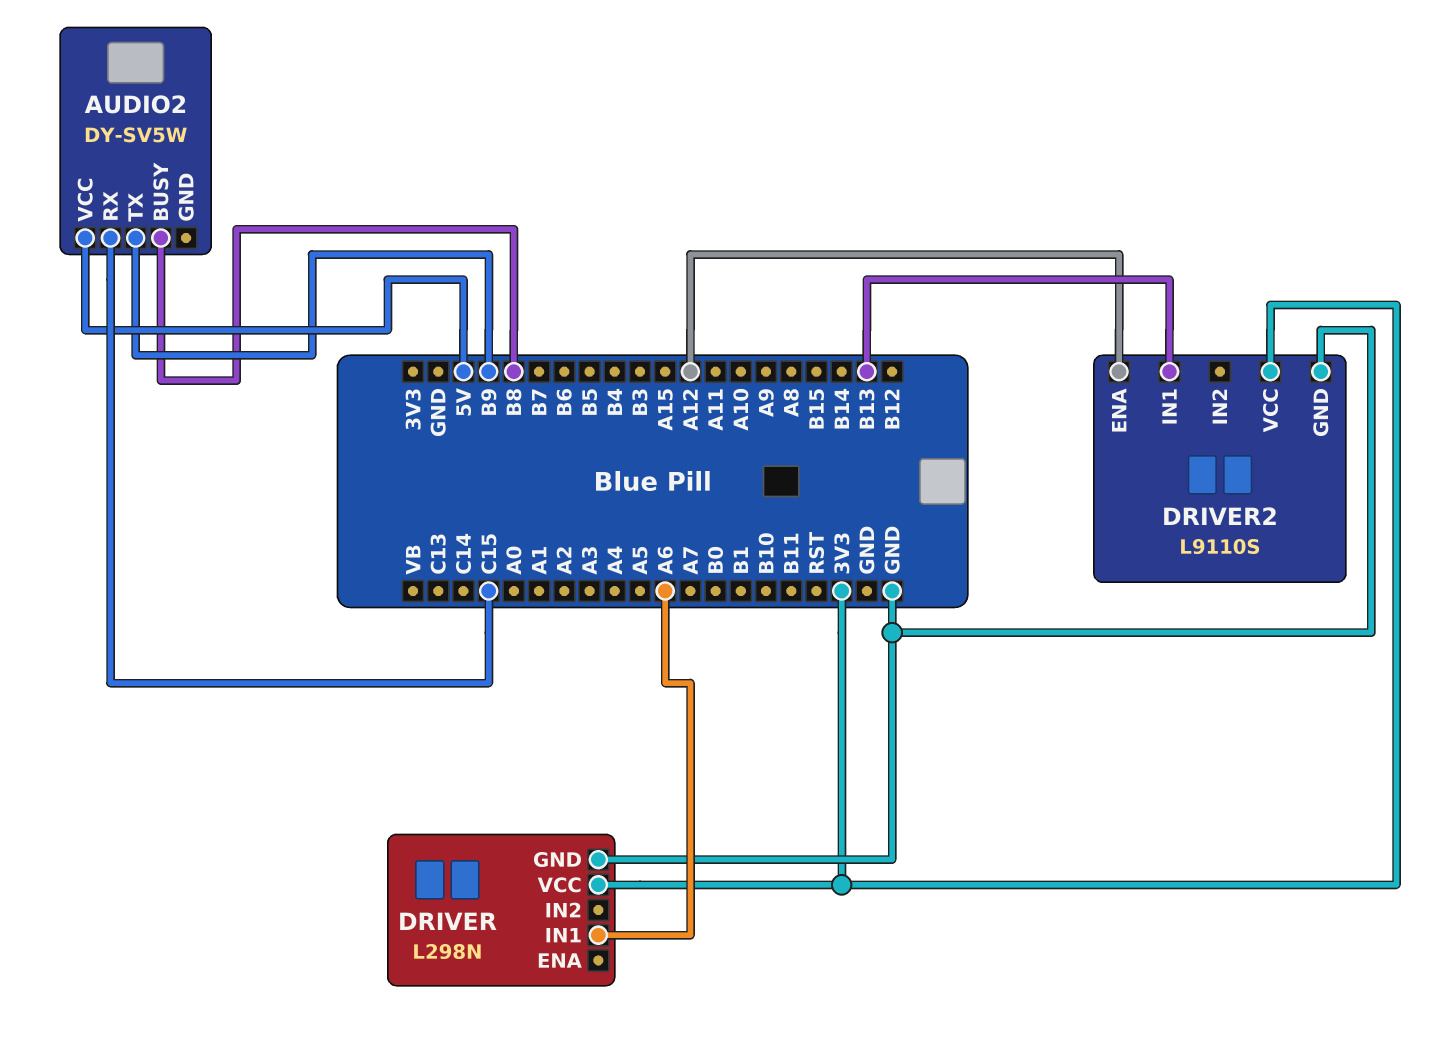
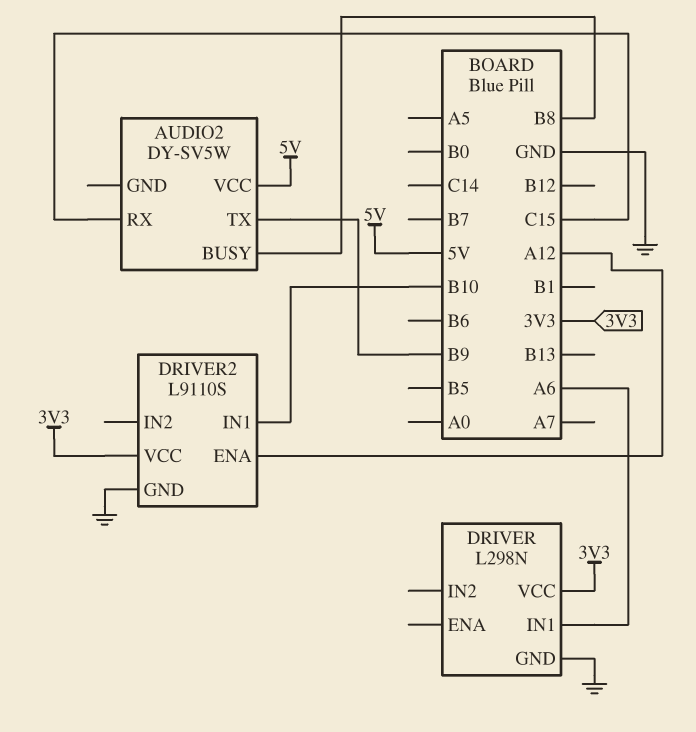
DRIVER2 pin IN1: B13 -> B10

